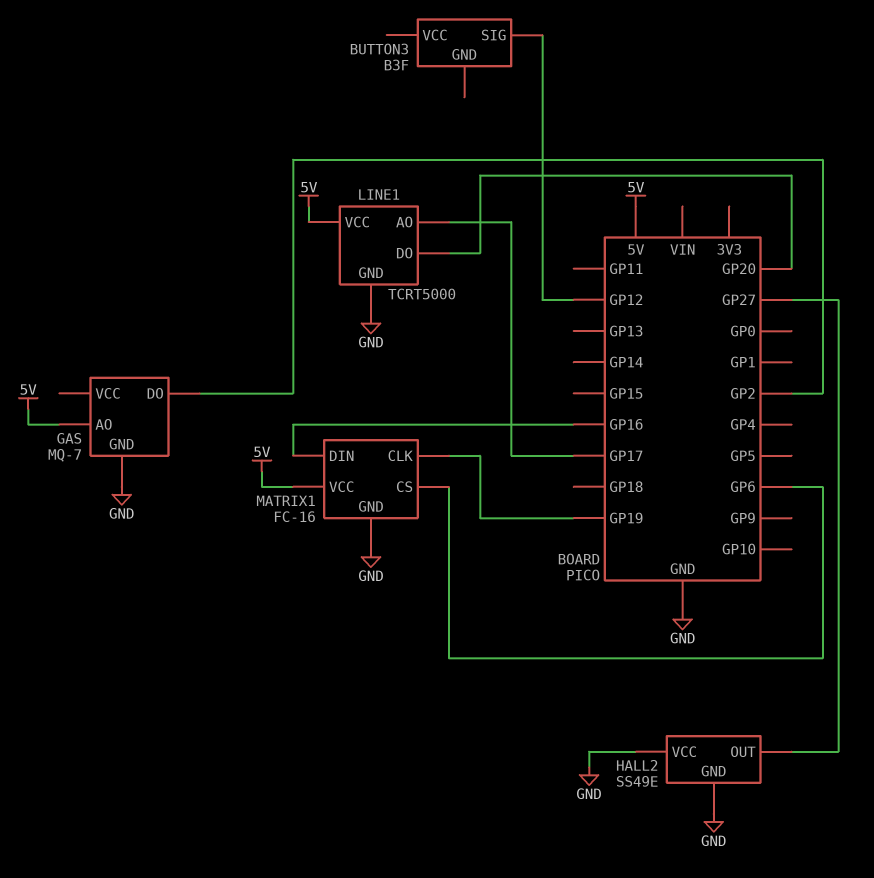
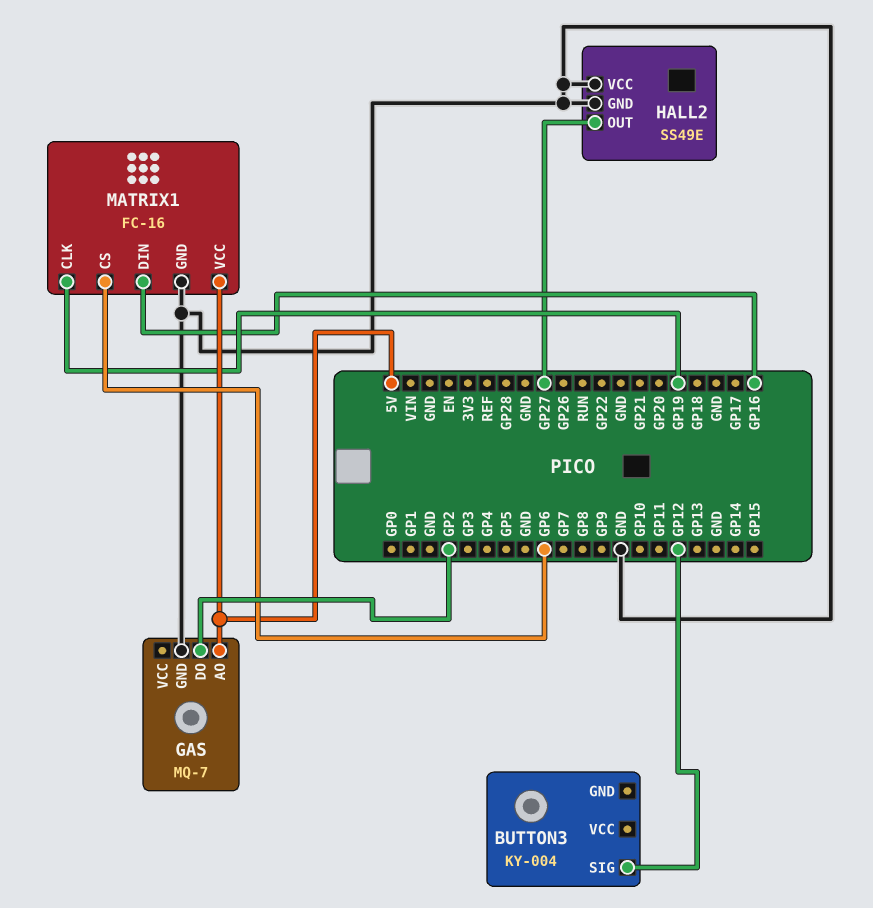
BUTTON3: B3F -> KY-004
LINE1: TCRT5000 -> none
LINE1 pin AO: GP17 -> none
LINE1 pin DO: GP20 -> none
LINE1 pin GND: GND -> none
LINE1 pin VCC: 5V -> none

